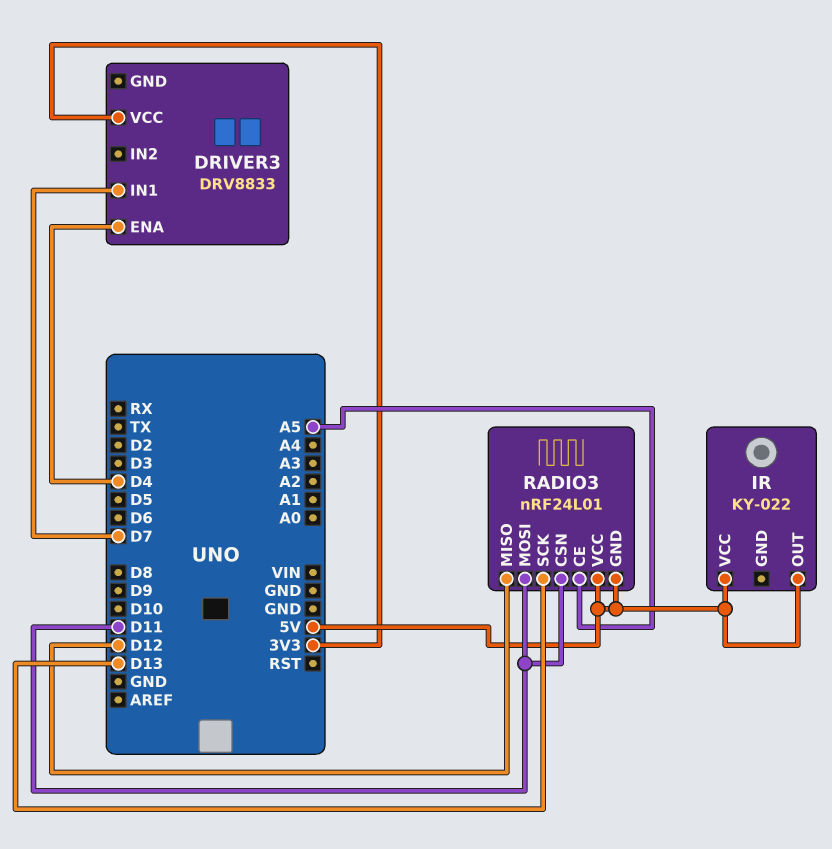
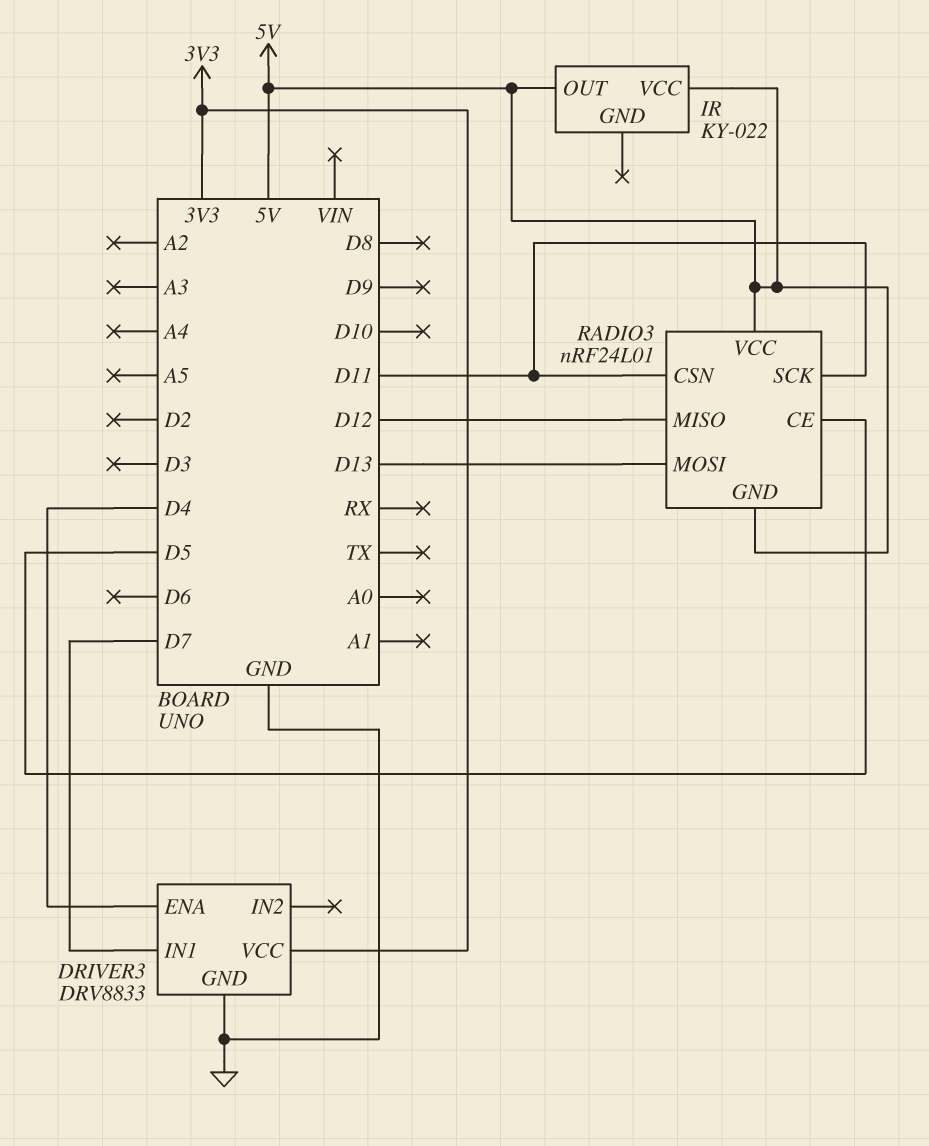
DRIVER3 pin GND: none -> GND
RADIO3 pin CE: A5 -> D5
RADIO3 pin MOSI: D11 -> D13
RADIO3 pin SCK: D13 -> D11

